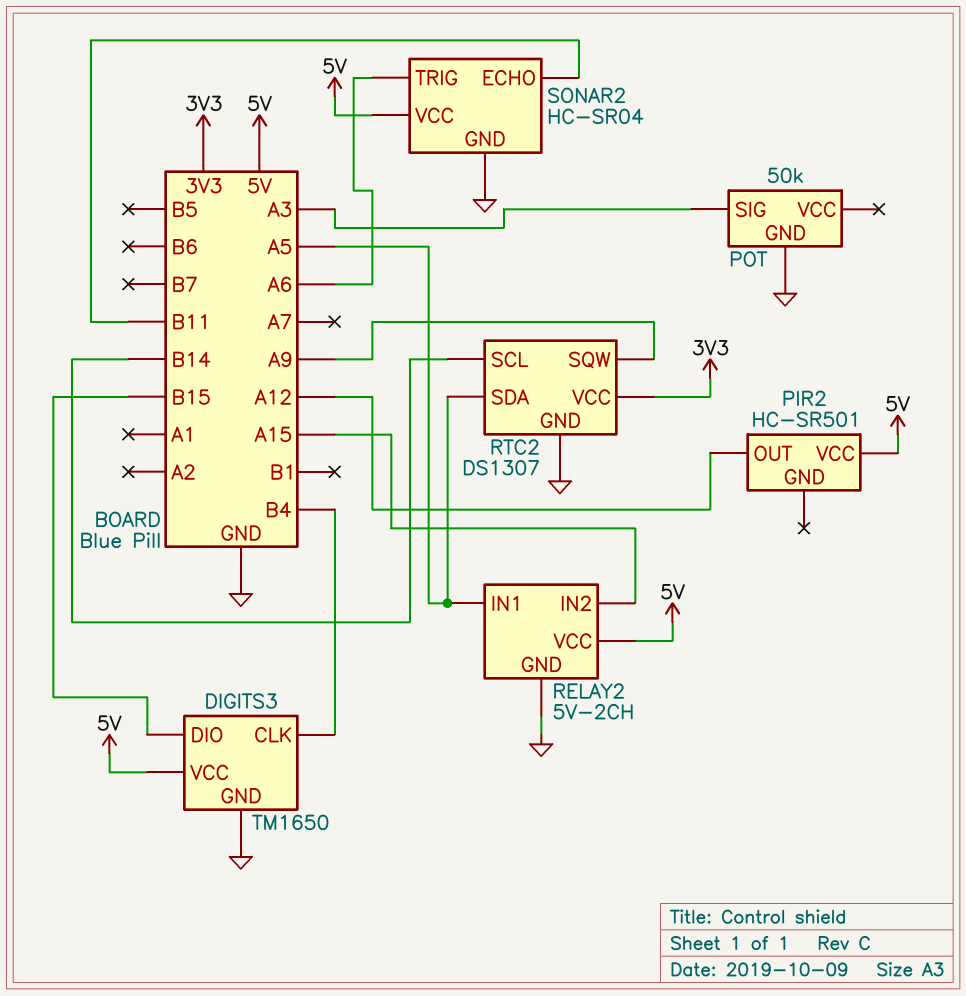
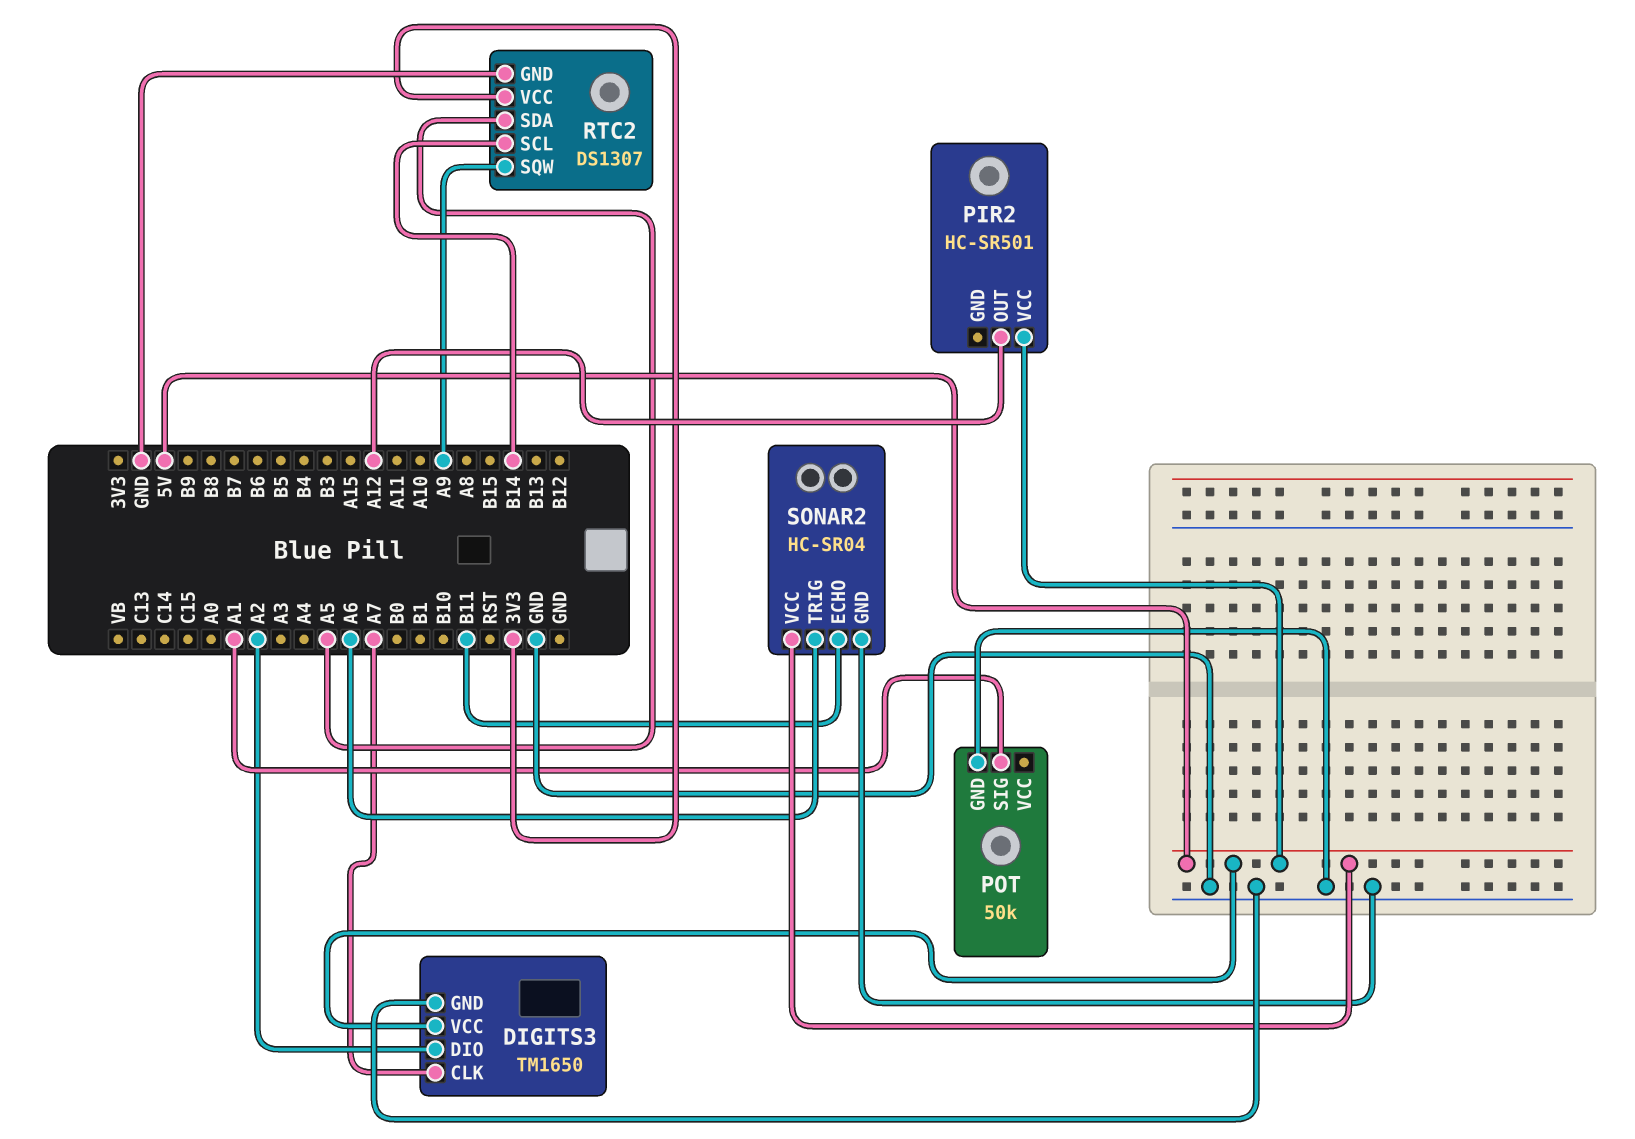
DIGITS3 pin CLK: B4 -> A7
DIGITS3 pin DIO: B15 -> A2
POT pin SIG: A3 -> A1
RELAY2: 5V-2CH -> none
RELAY2 pin GND: GND -> none
RELAY2 pin IN1: A5 -> none
RELAY2 pin IN2: A15 -> none
RELAY2 pin VCC: 5V -> none

